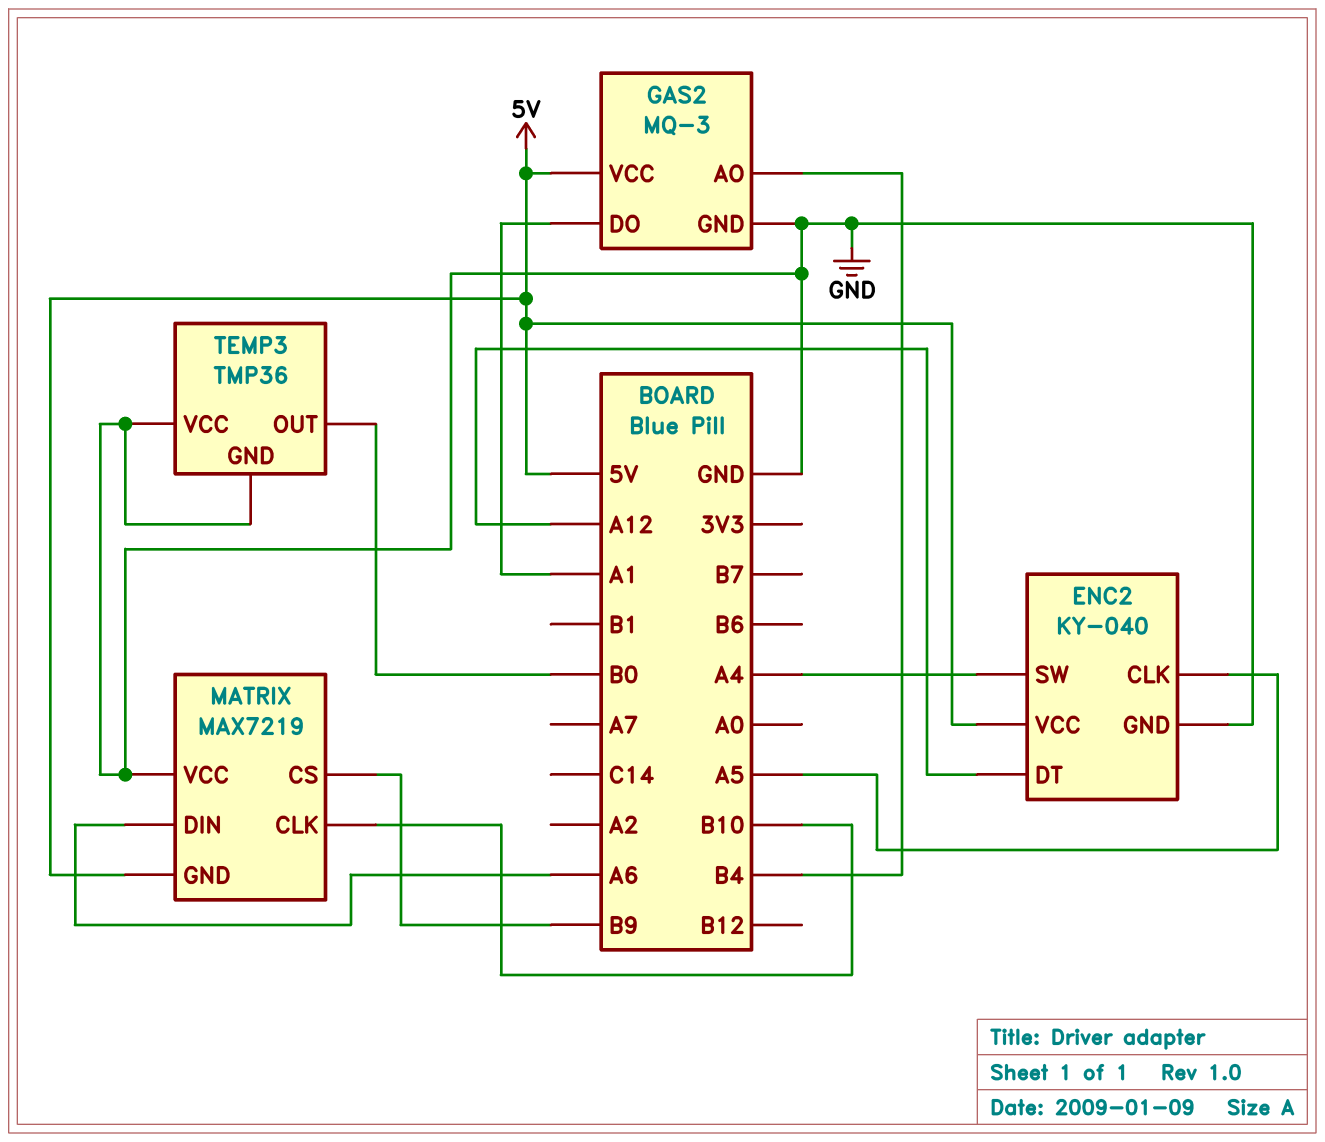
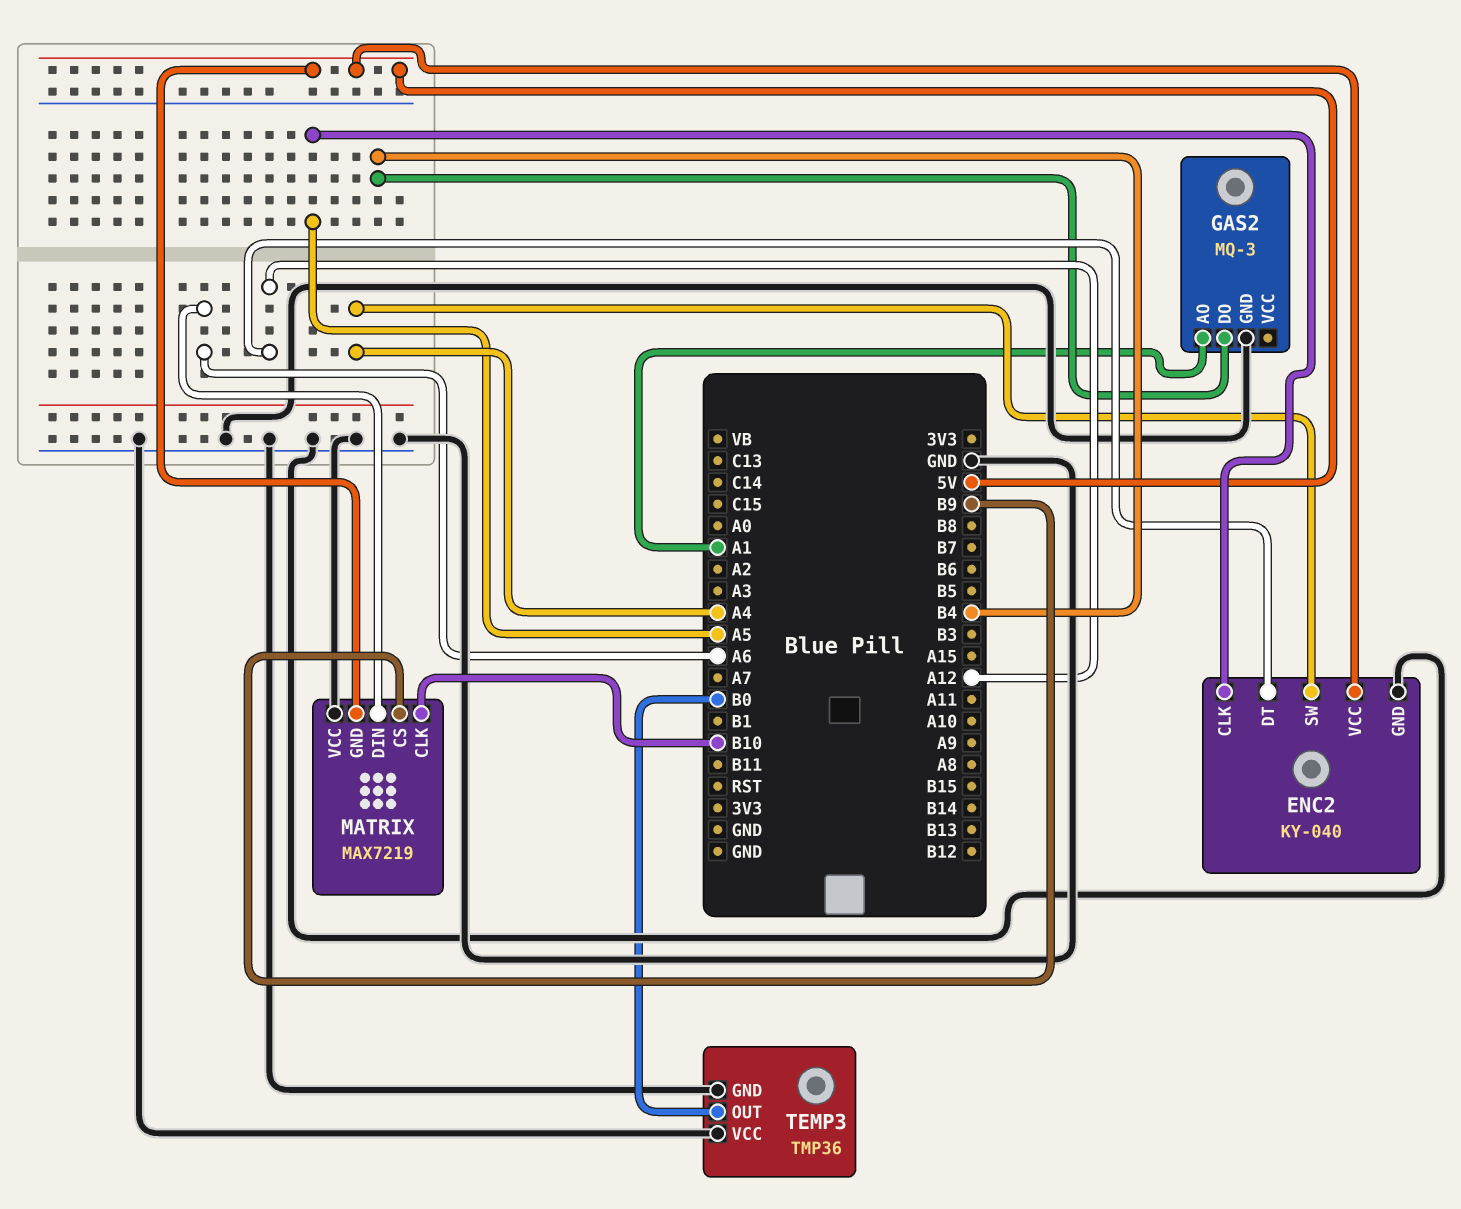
GAS2 pin AO: B4 -> A1
GAS2 pin DO: A1 -> B4
GAS2 pin VCC: 5V -> none

